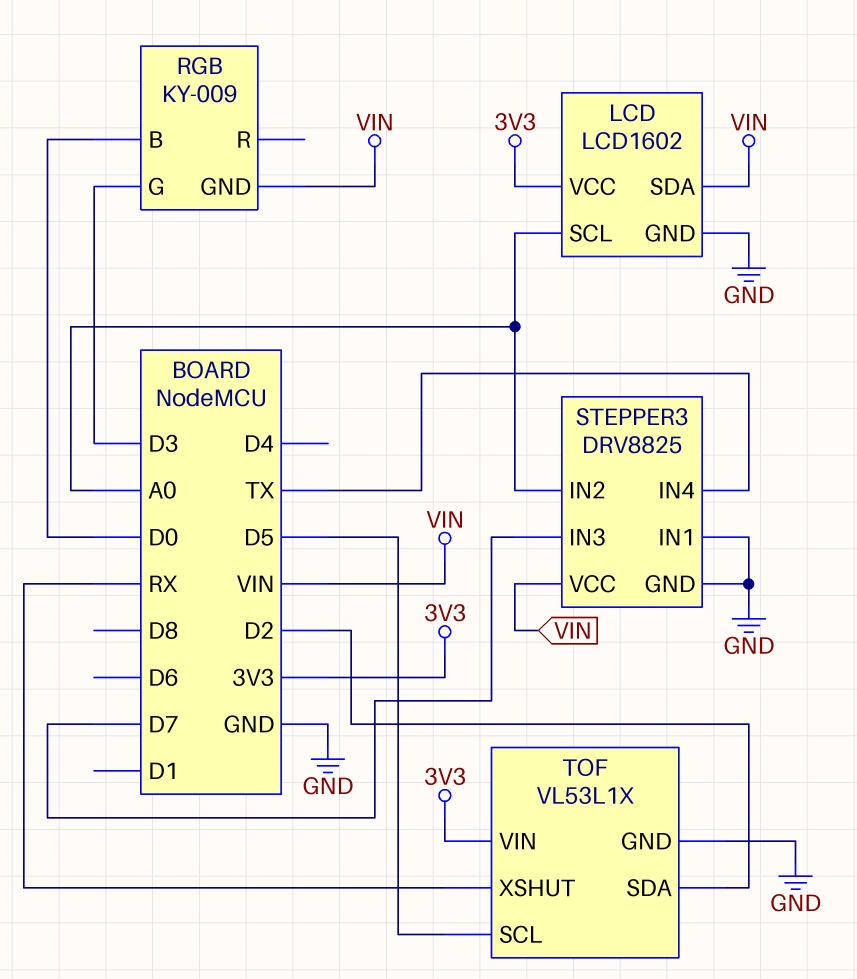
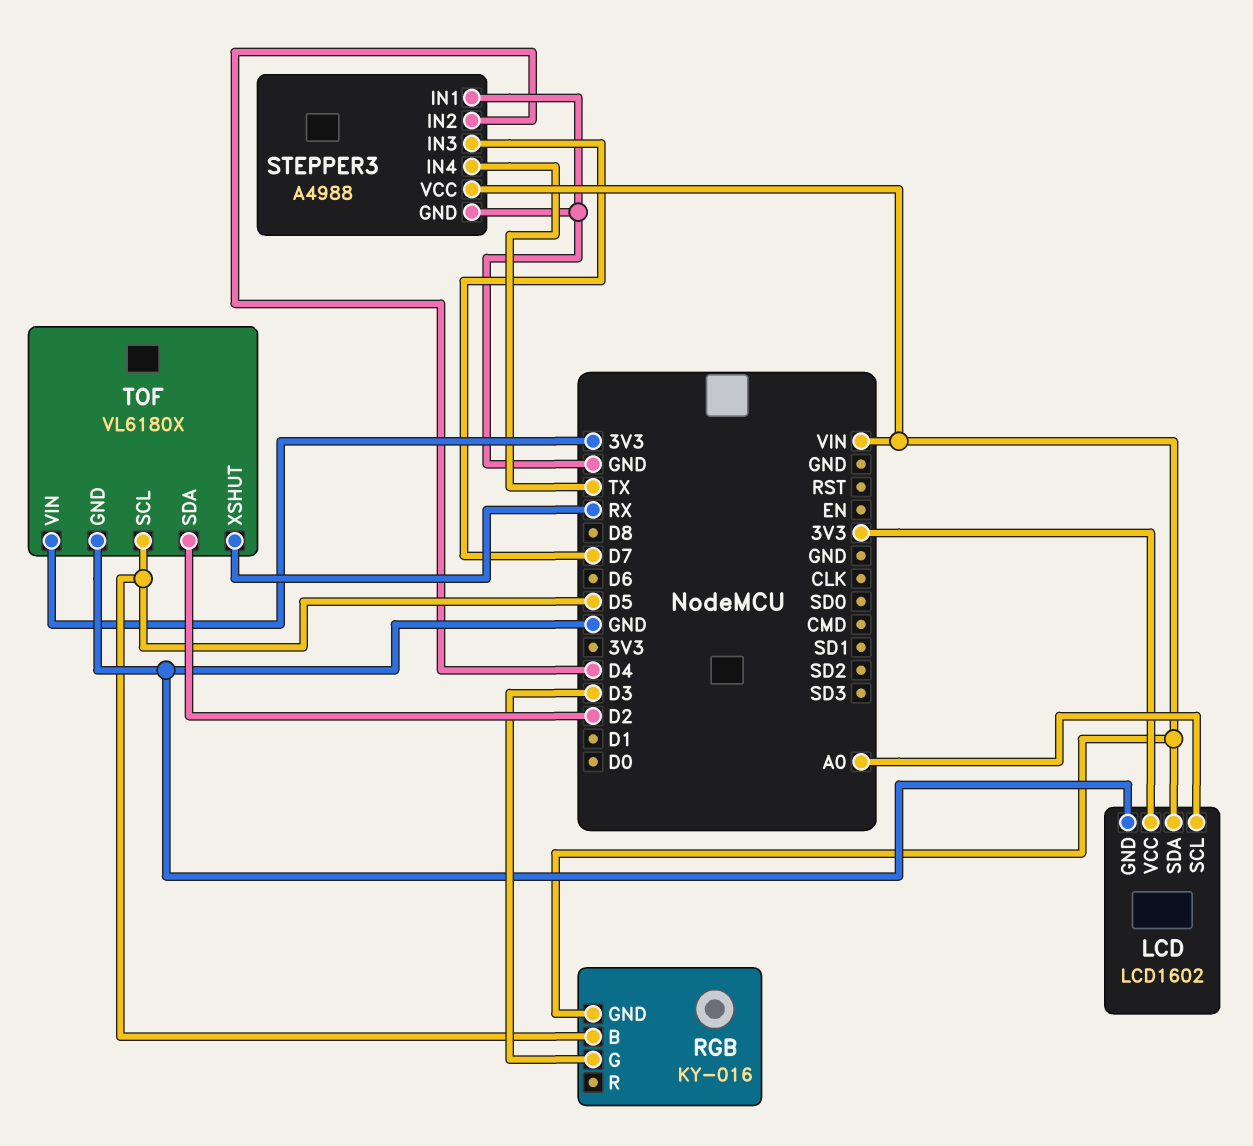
RGB: KY-009 -> KY-016
RGB pin B: D0 -> D5
STEPPER3: DRV8825 -> A4988
STEPPER3 pin IN2: A0 -> D4
TOF: VL53L1X -> VL6180X

